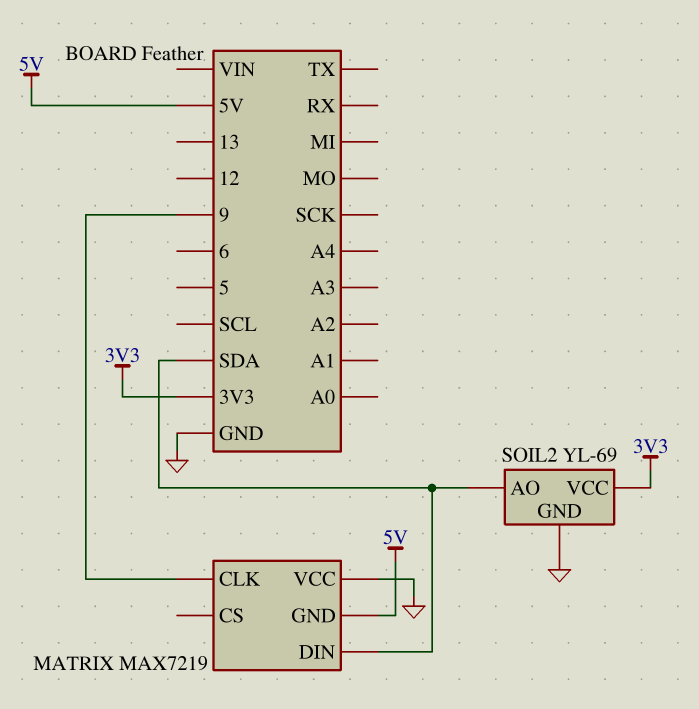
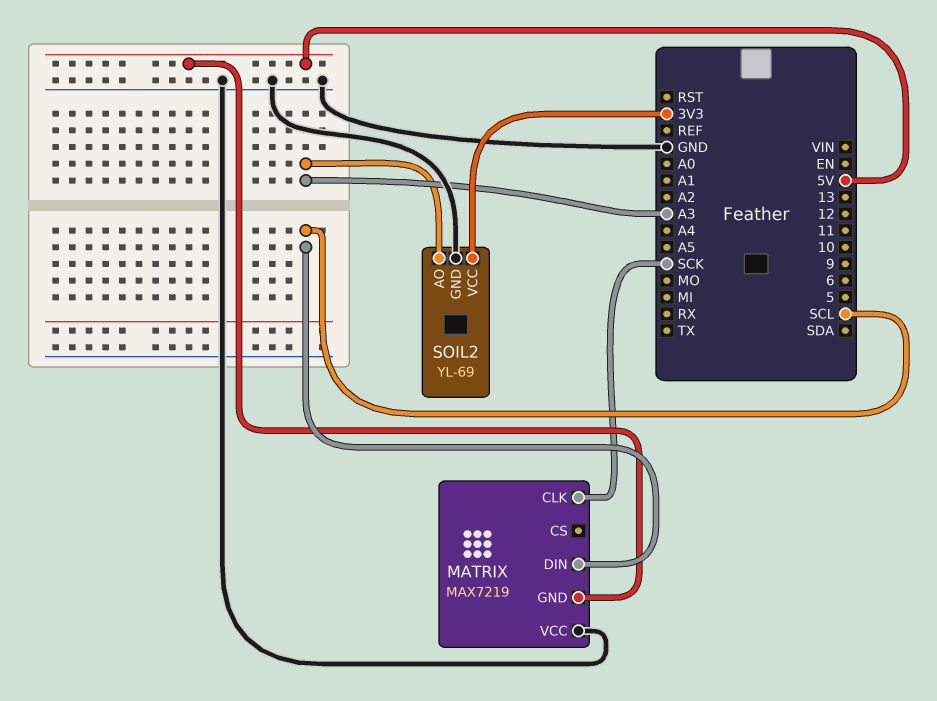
MATRIX pin CLK: 9 -> SCK
MATRIX pin DIN: SDA -> SCL
SOIL2 pin AO: SDA -> A3

